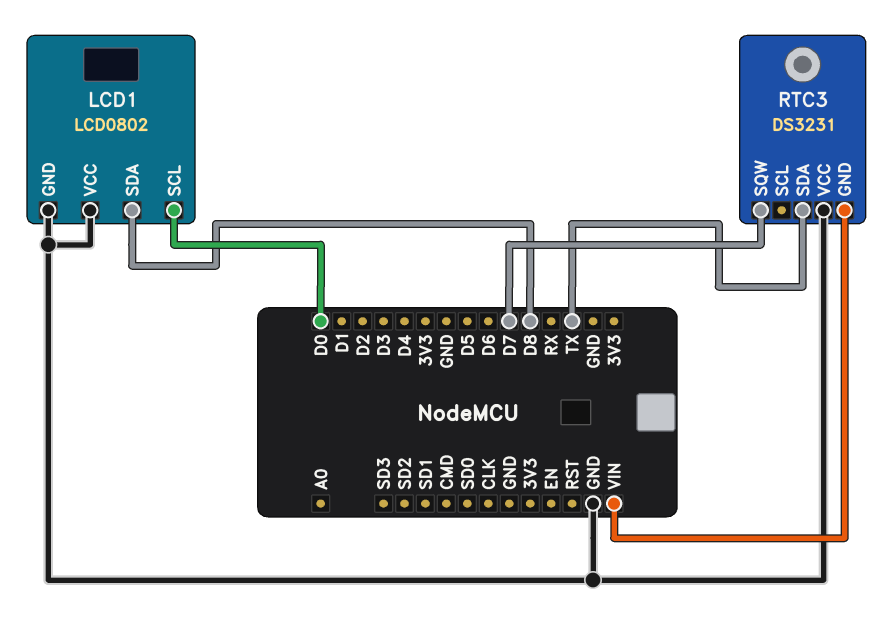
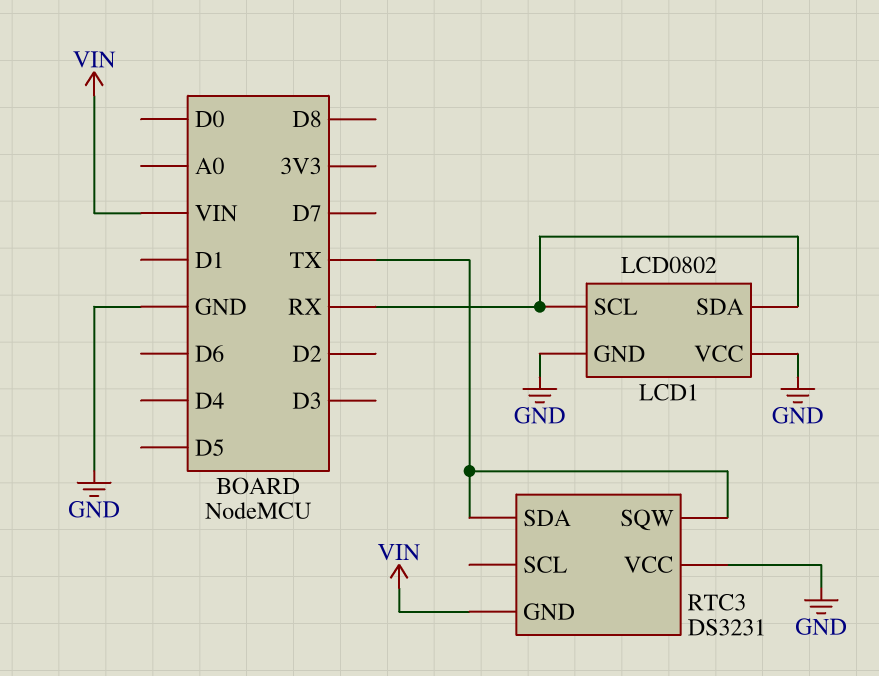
LCD1 pin SCL: D0 -> RX
LCD1 pin SDA: D8 -> RX
RTC3 pin SQW: D7 -> TX

